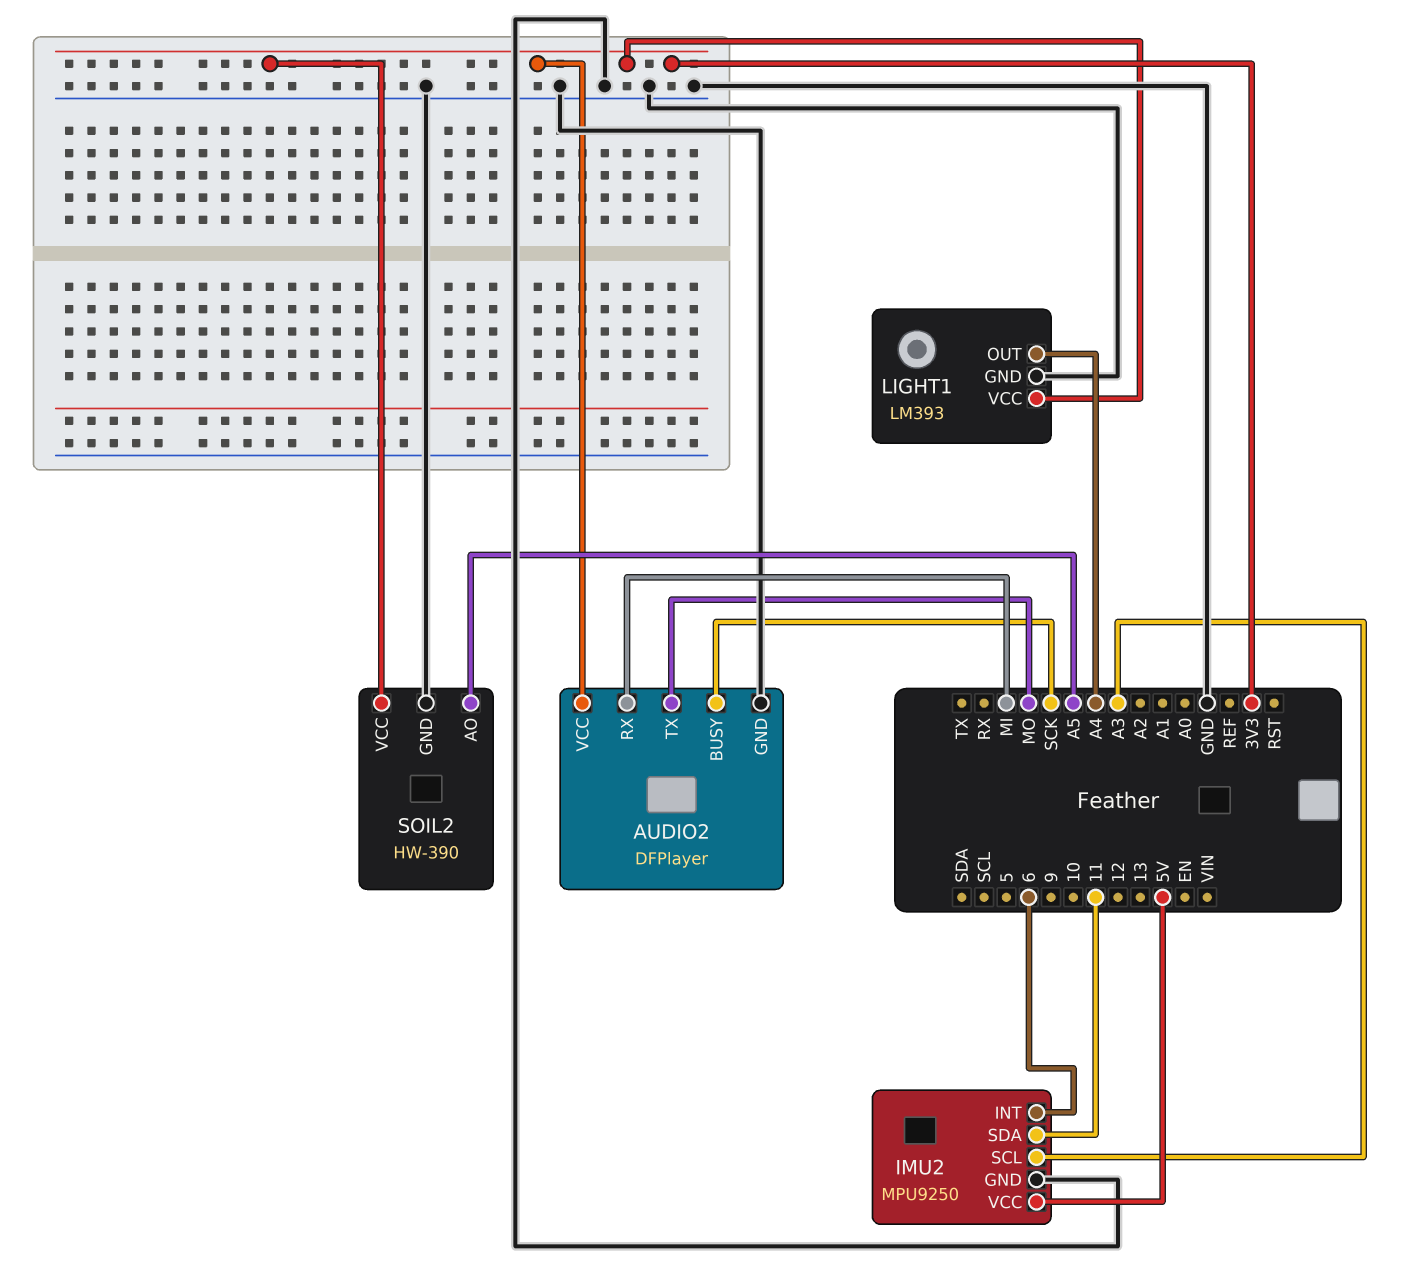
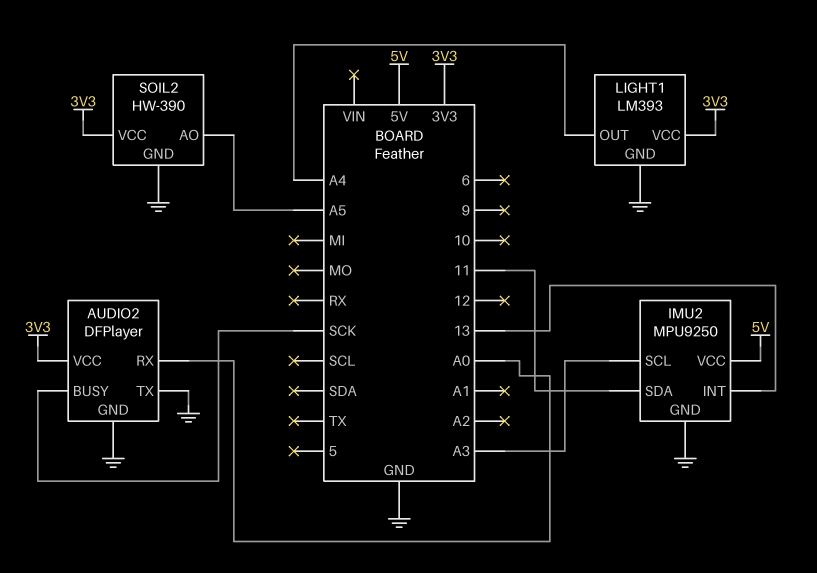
AUDIO2 pin RX: MI -> A0
AUDIO2 pin TX: MO -> GND
IMU2 pin INT: 6 -> 13

